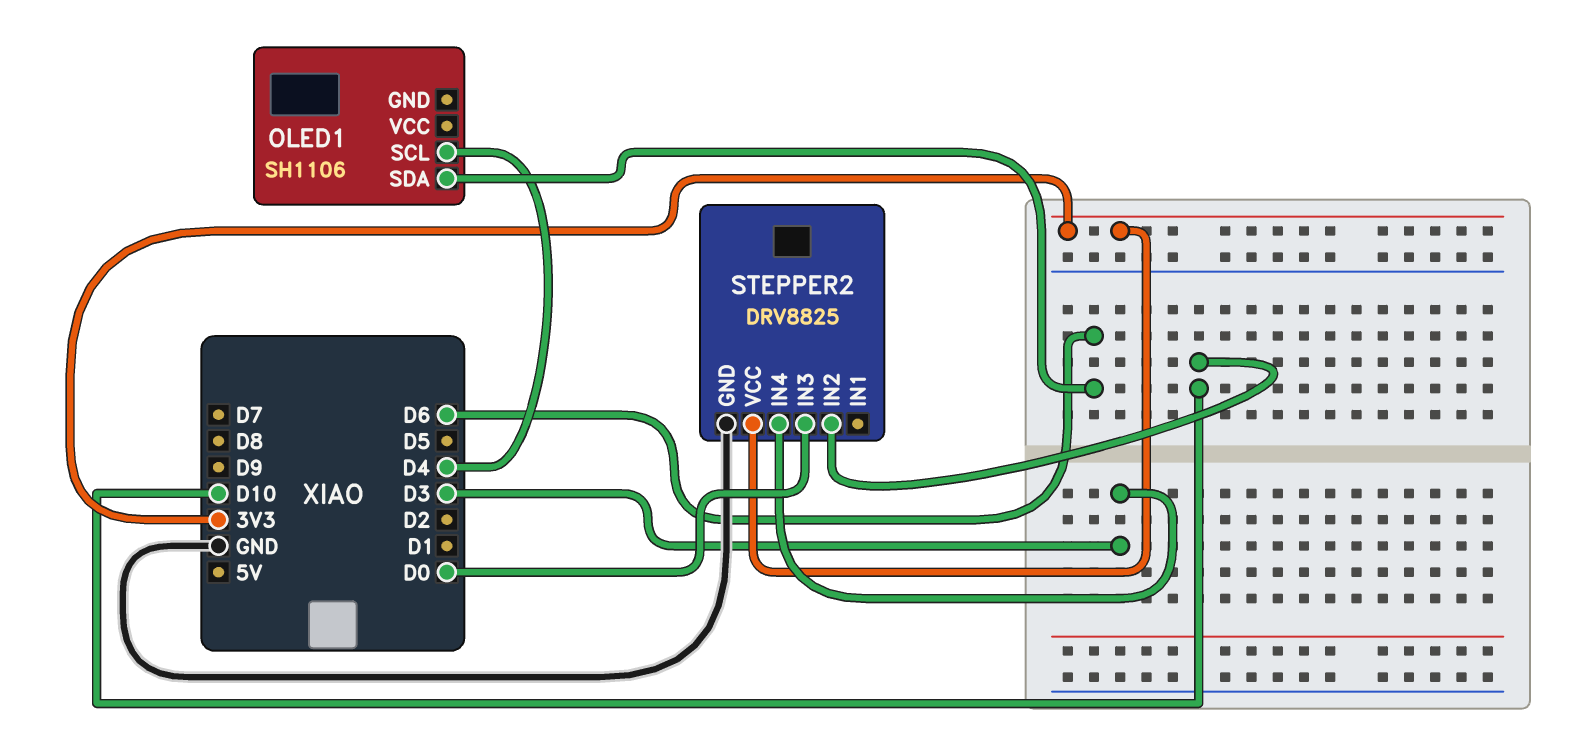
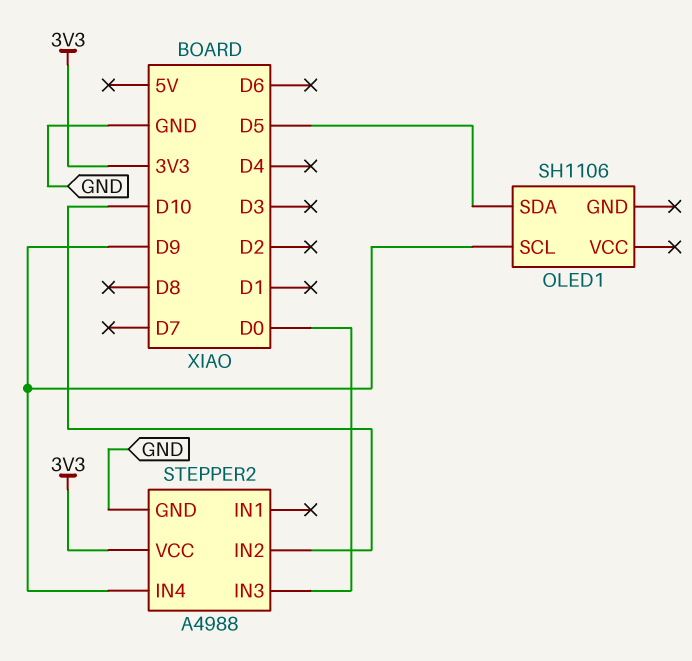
OLED1 pin SCL: D4 -> D9
OLED1 pin SDA: D6 -> D5
STEPPER2: DRV8825 -> A4988
STEPPER2 pin IN4: D3 -> D9

